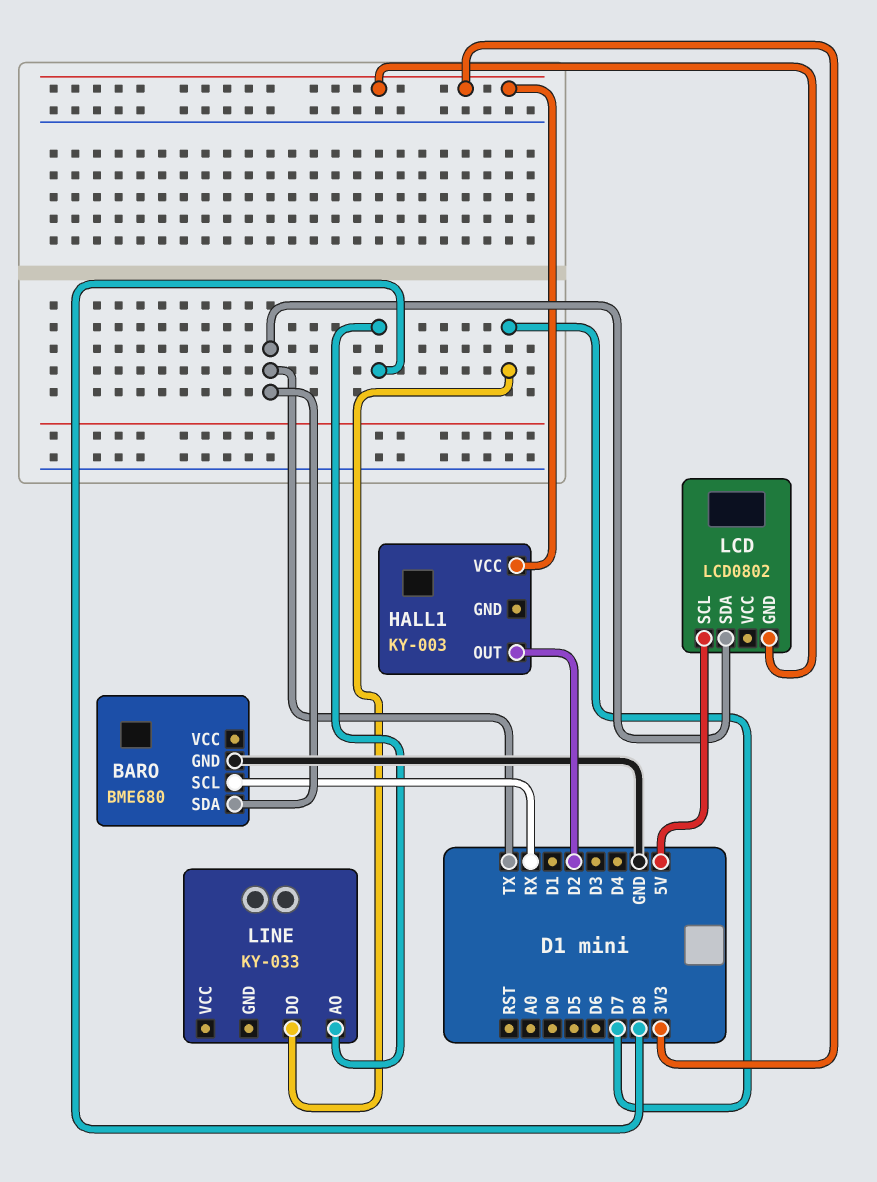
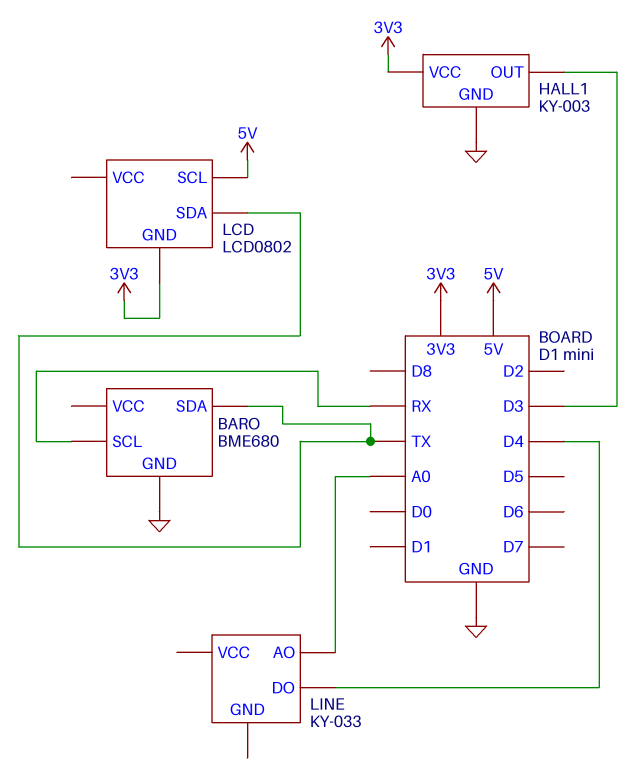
HALL1 pin GND: none -> GND
HALL1 pin OUT: D2 -> D3
LINE pin AO: D8 -> A0
LINE pin DO: D7 -> D4

